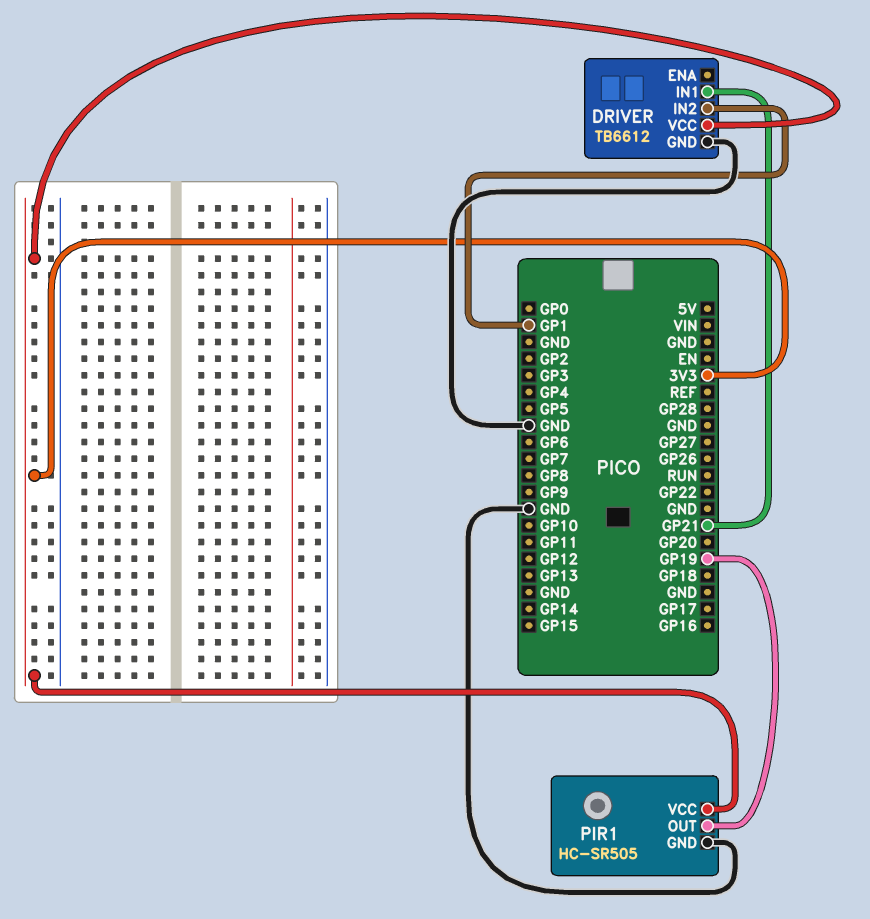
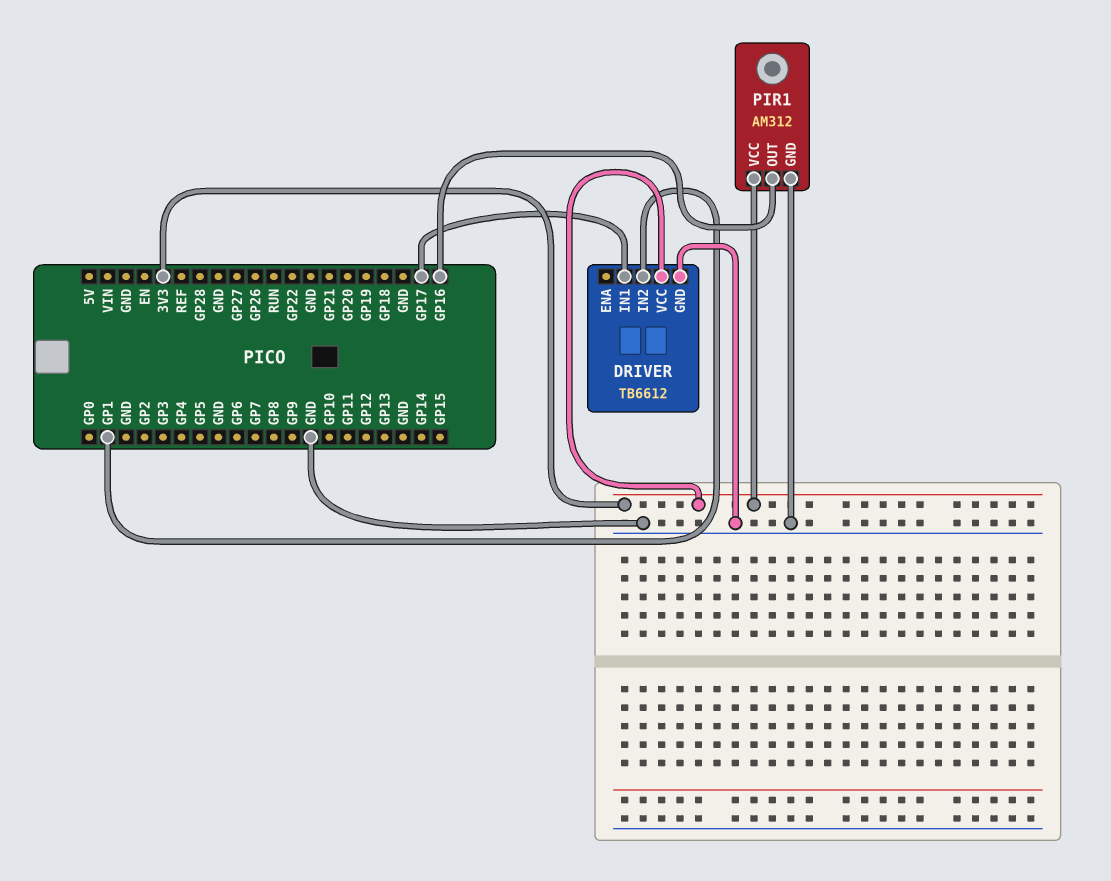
DRIVER pin IN1: GP21 -> GP17
PIR1: HC-SR505 -> AM312
PIR1 pin OUT: GP19 -> GP16

